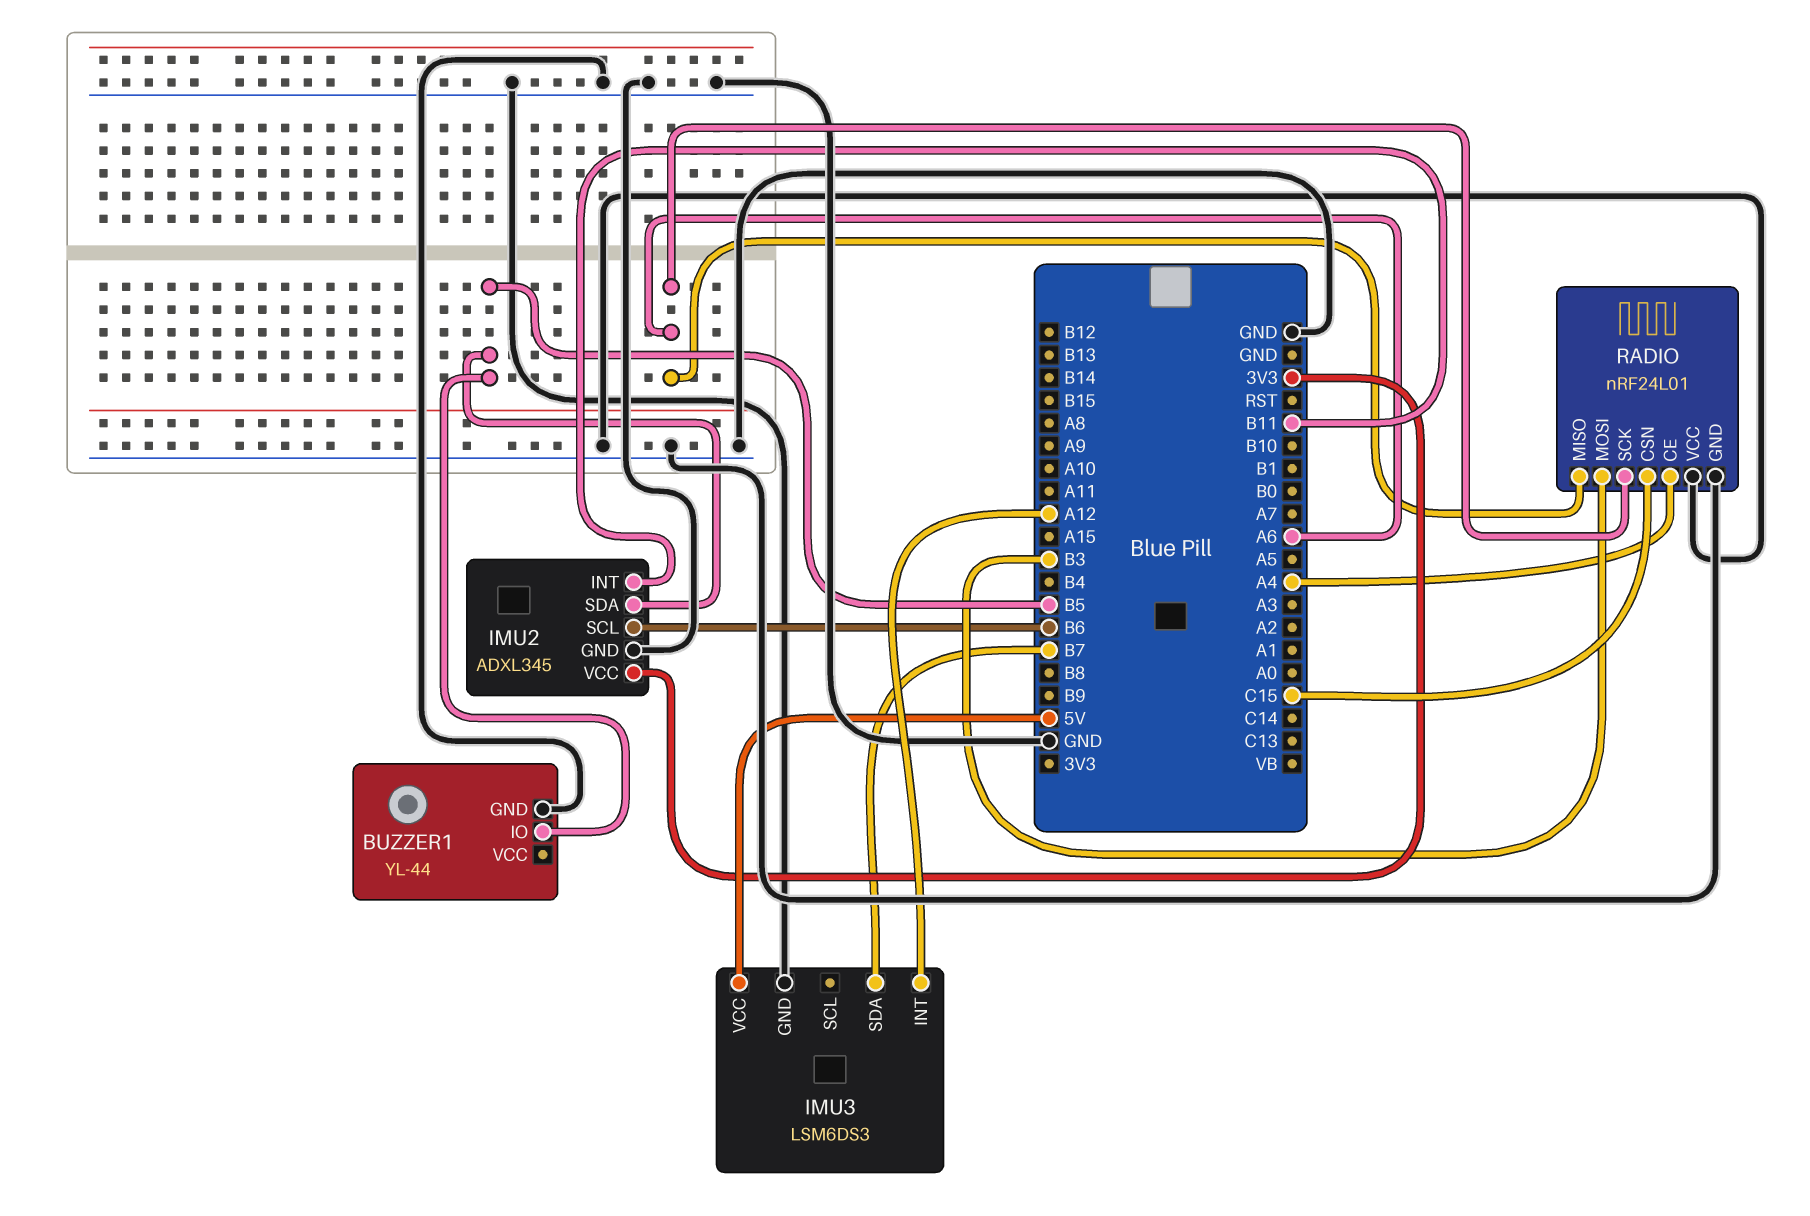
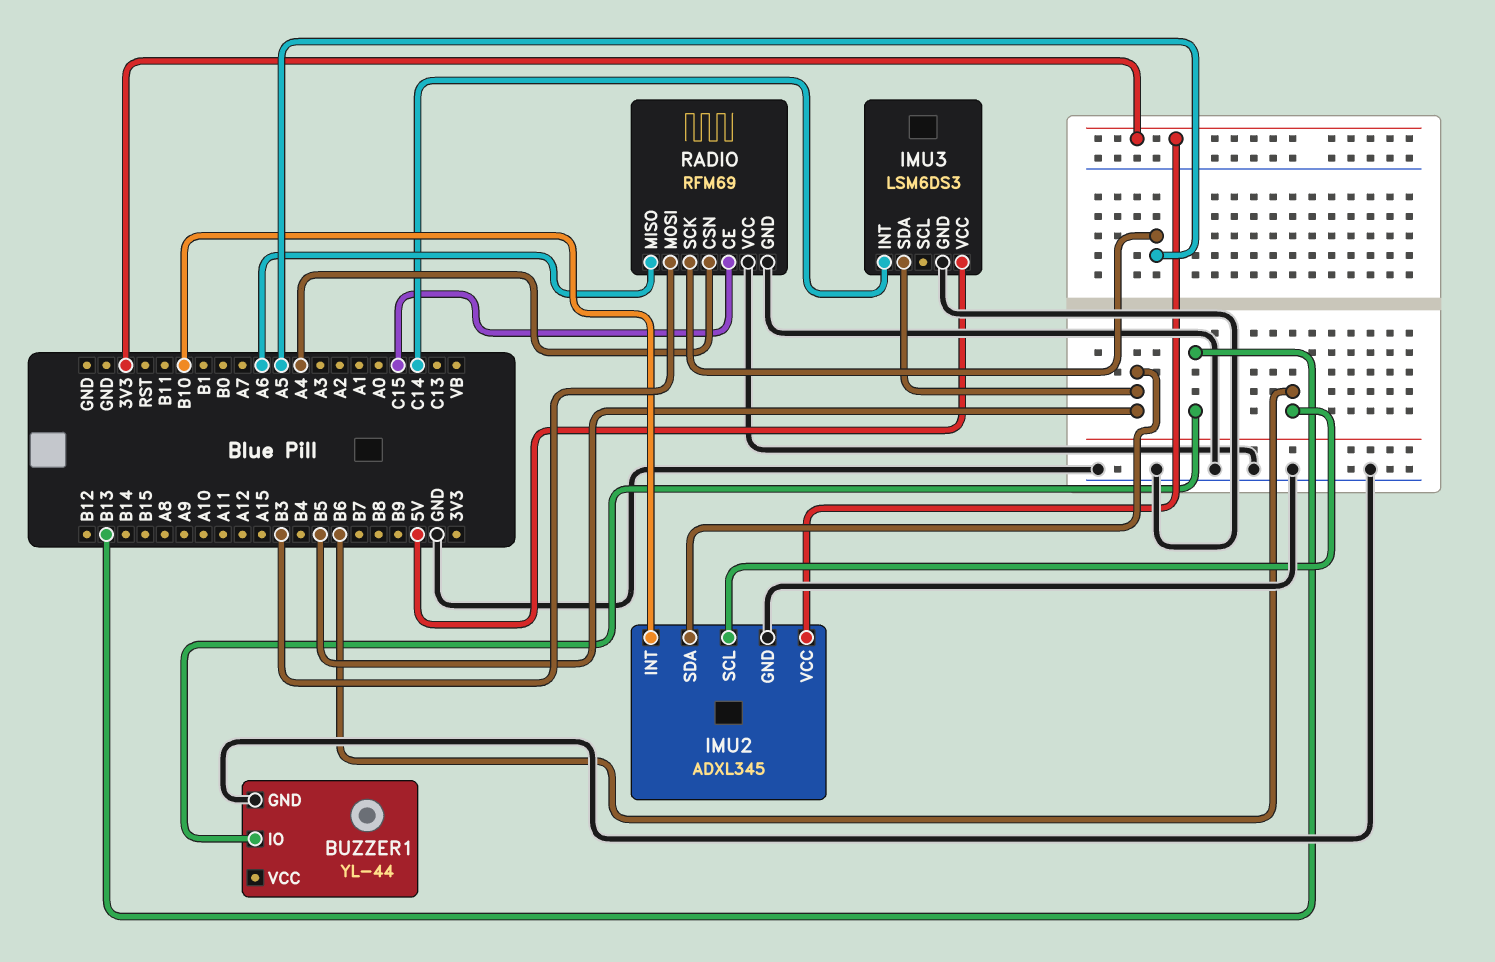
BUZZER1 pin IO: B5 -> B13
IMU2 pin INT: B11 -> B10
IMU3 pin INT: A12 -> C14
IMU3 pin SDA: B7 -> B5
RADIO: nRF24L01 -> RFM69
RADIO pin CE: A4 -> C15
RADIO pin CSN: C15 -> A4
RADIO pin SCK: A6 -> A5

